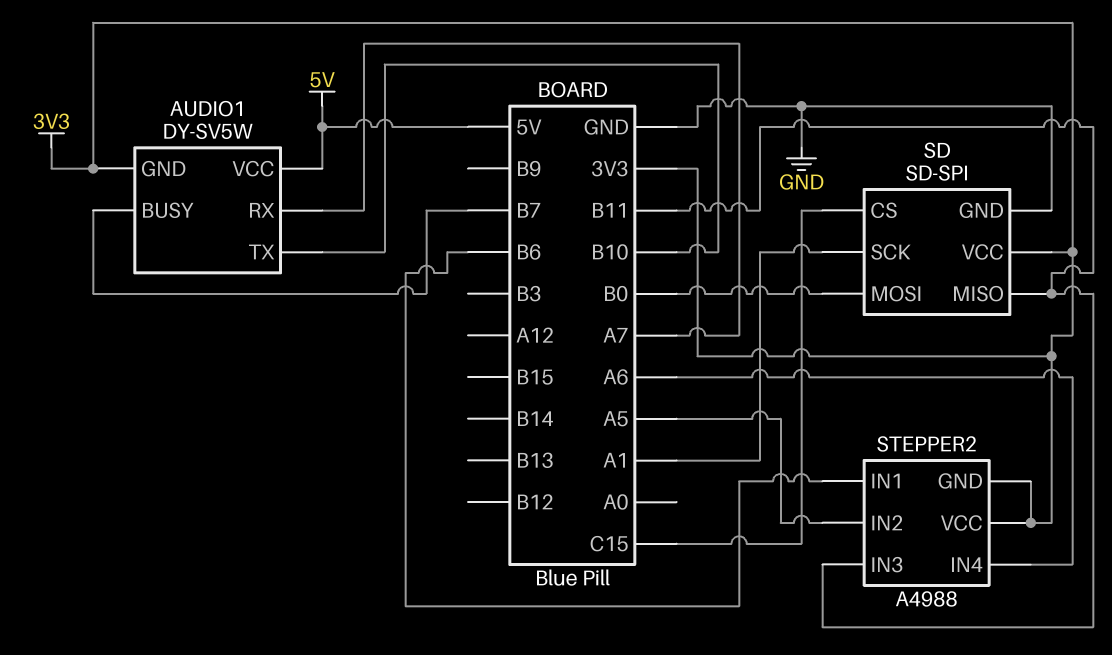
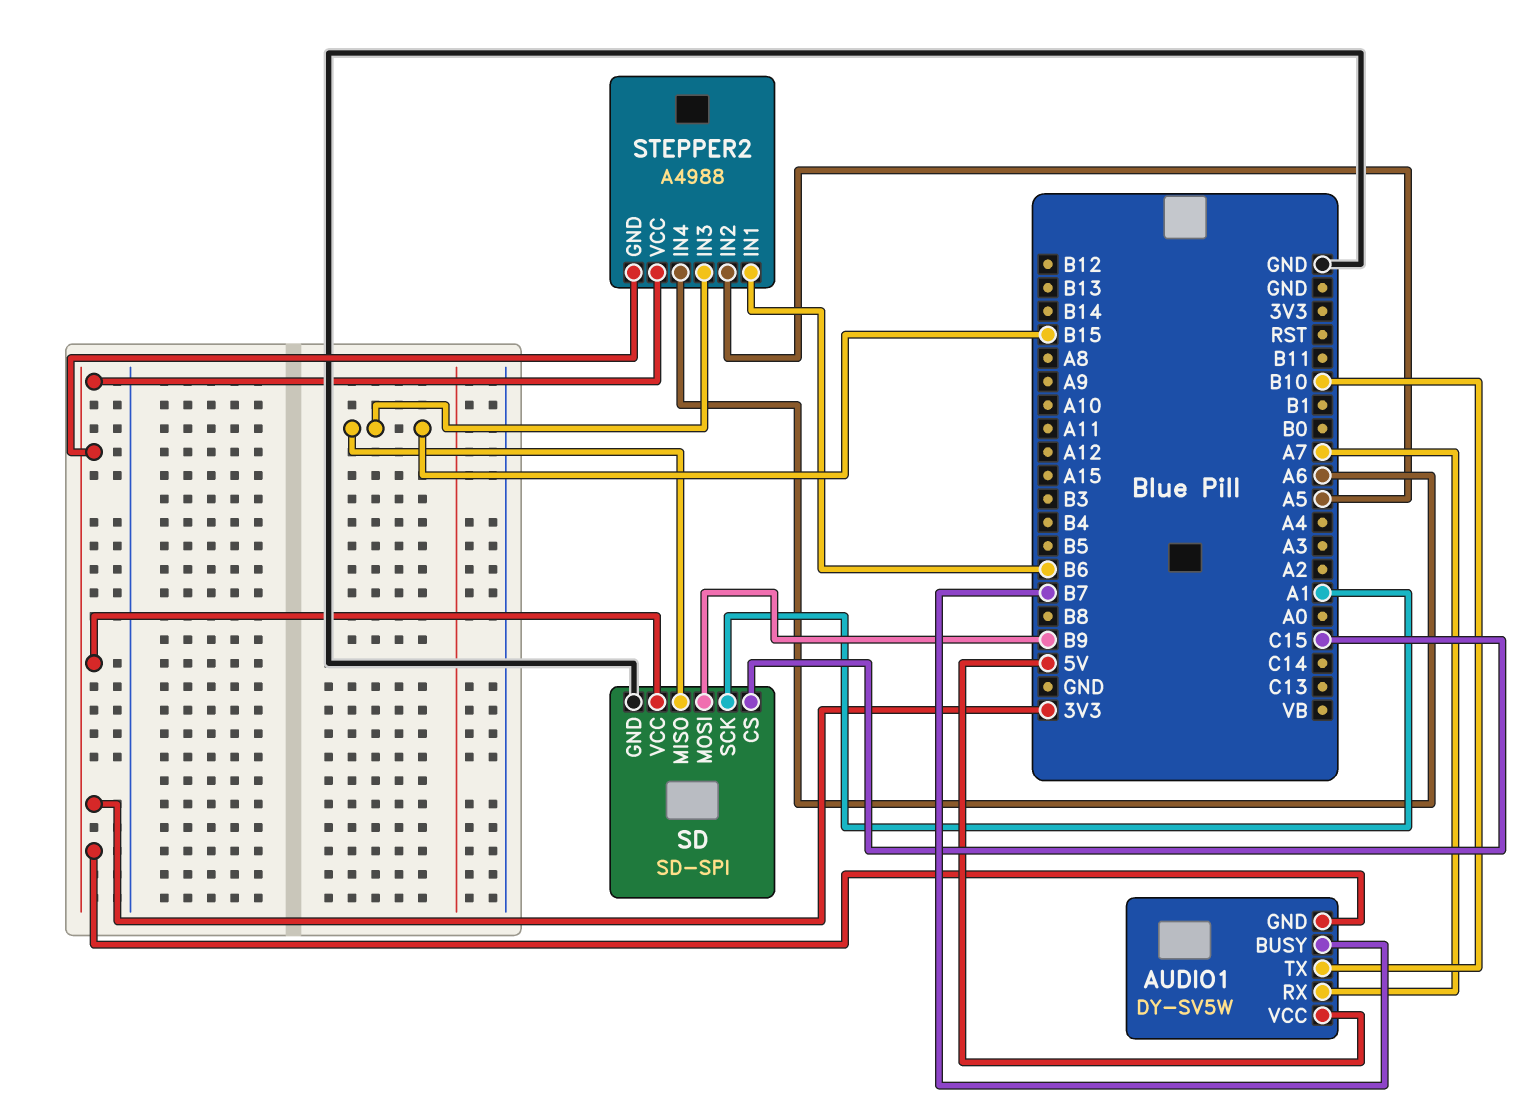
SD pin MISO: B11 -> B15
SD pin MOSI: B0 -> B9
STEPPER2 pin IN3: B11 -> B15

